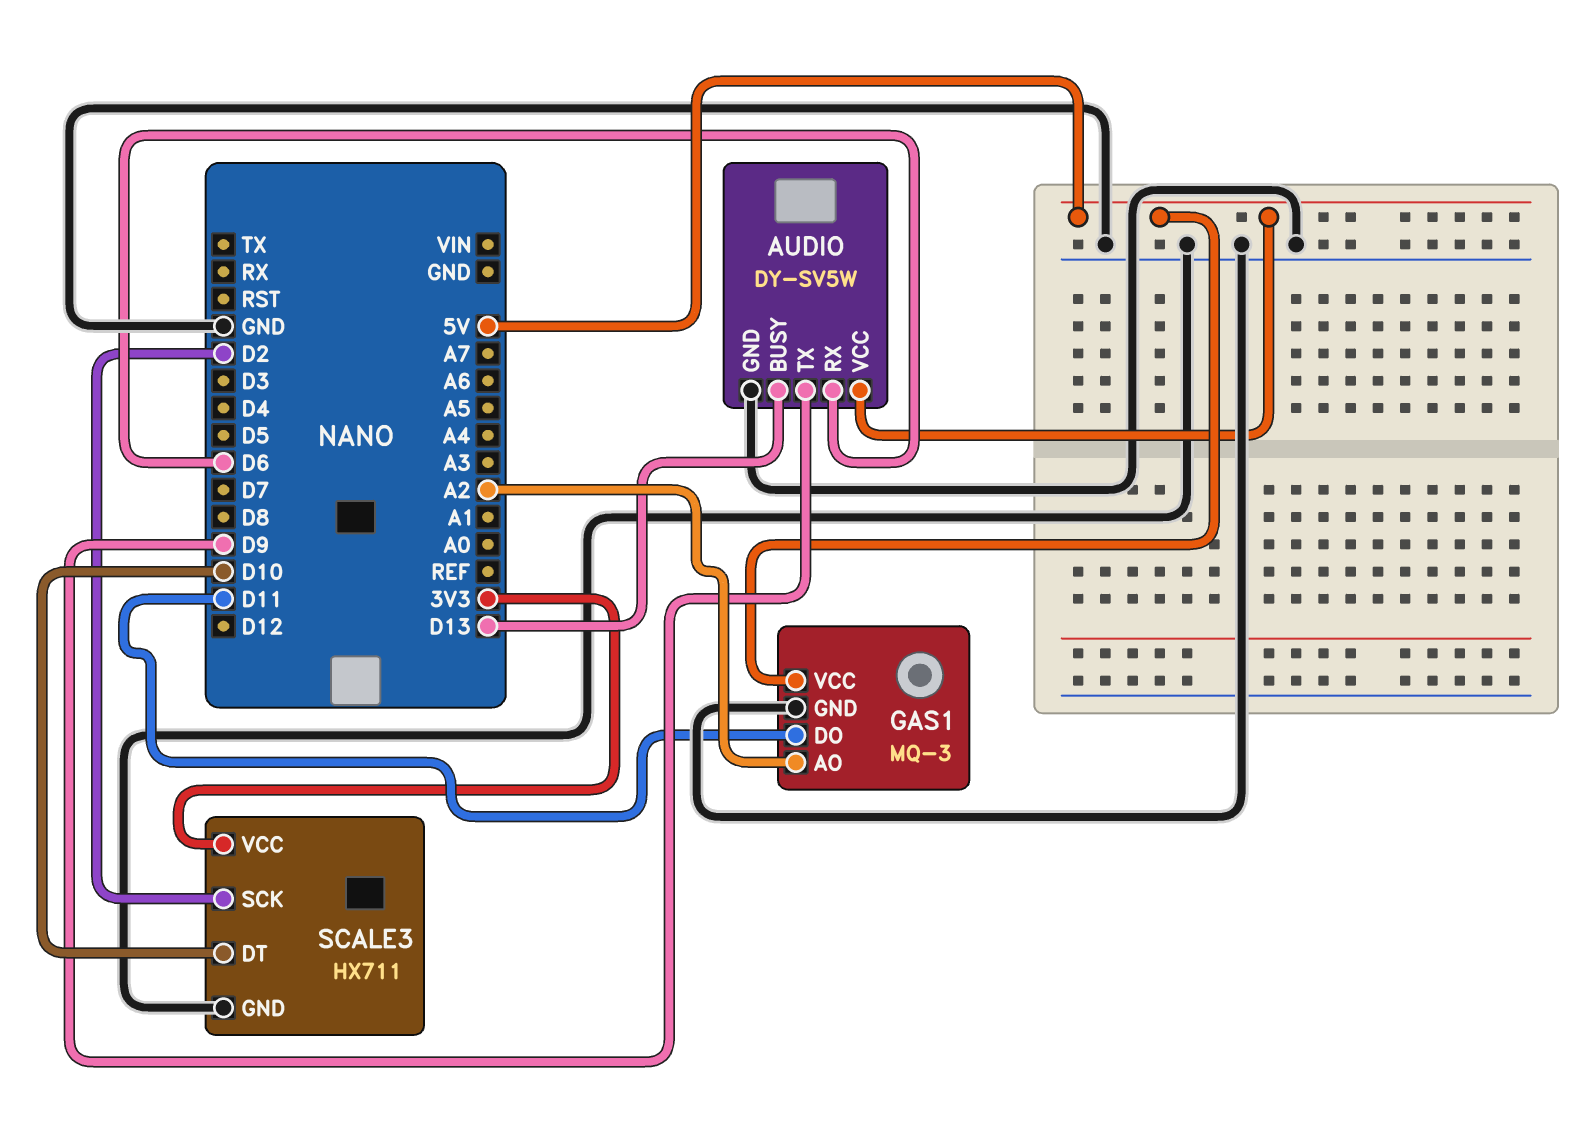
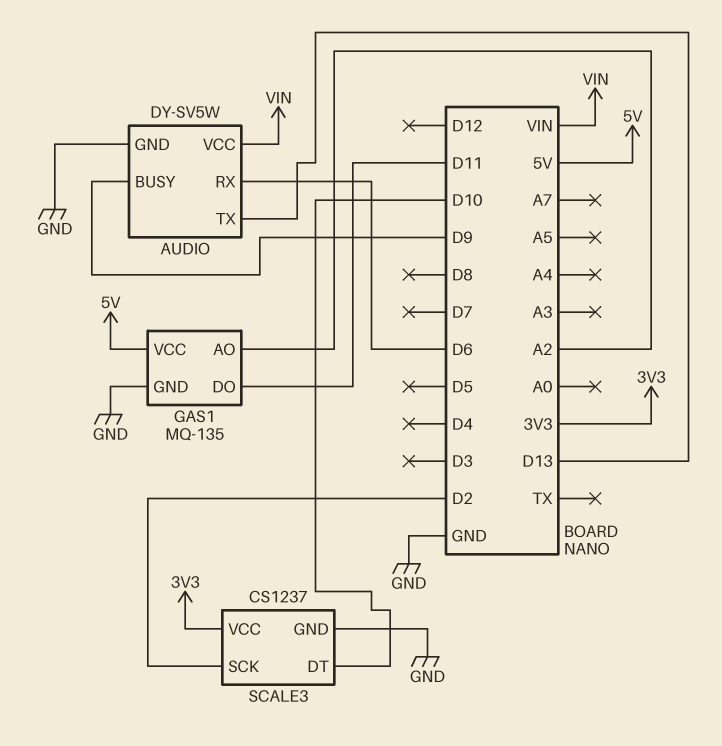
AUDIO pin BUSY: D13 -> D9
AUDIO pin TX: D9 -> D13
AUDIO pin VCC: 5V -> VIN
GAS1: MQ-3 -> MQ-135
SCALE3: HX711 -> CS1237

